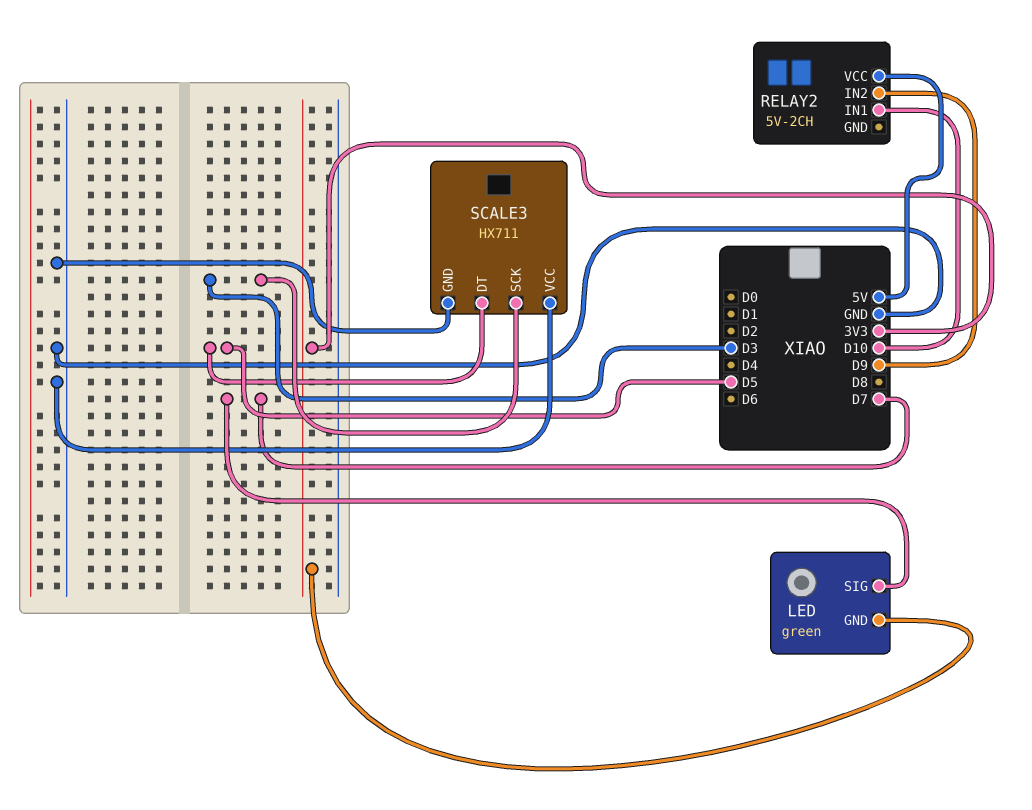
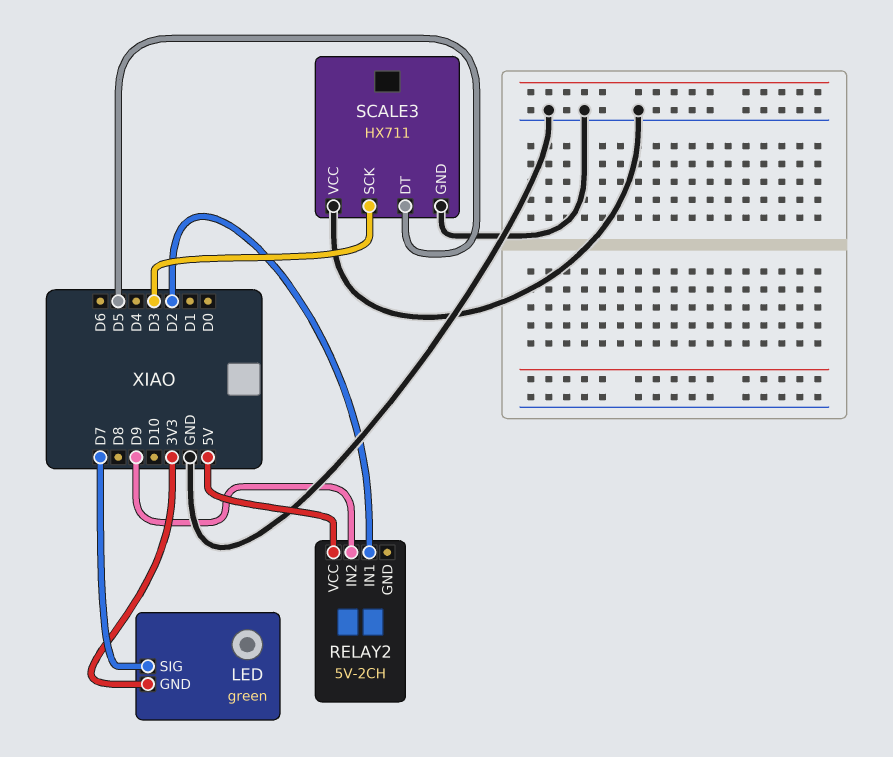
RELAY2 pin IN1: D10 -> D2

